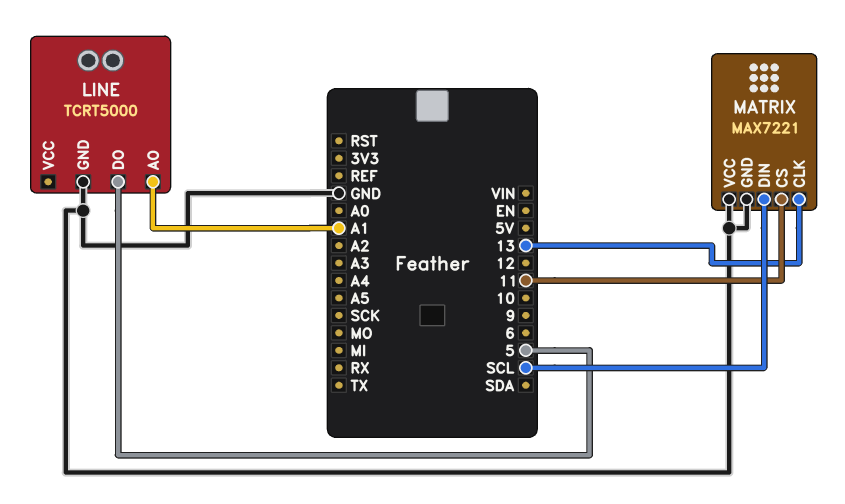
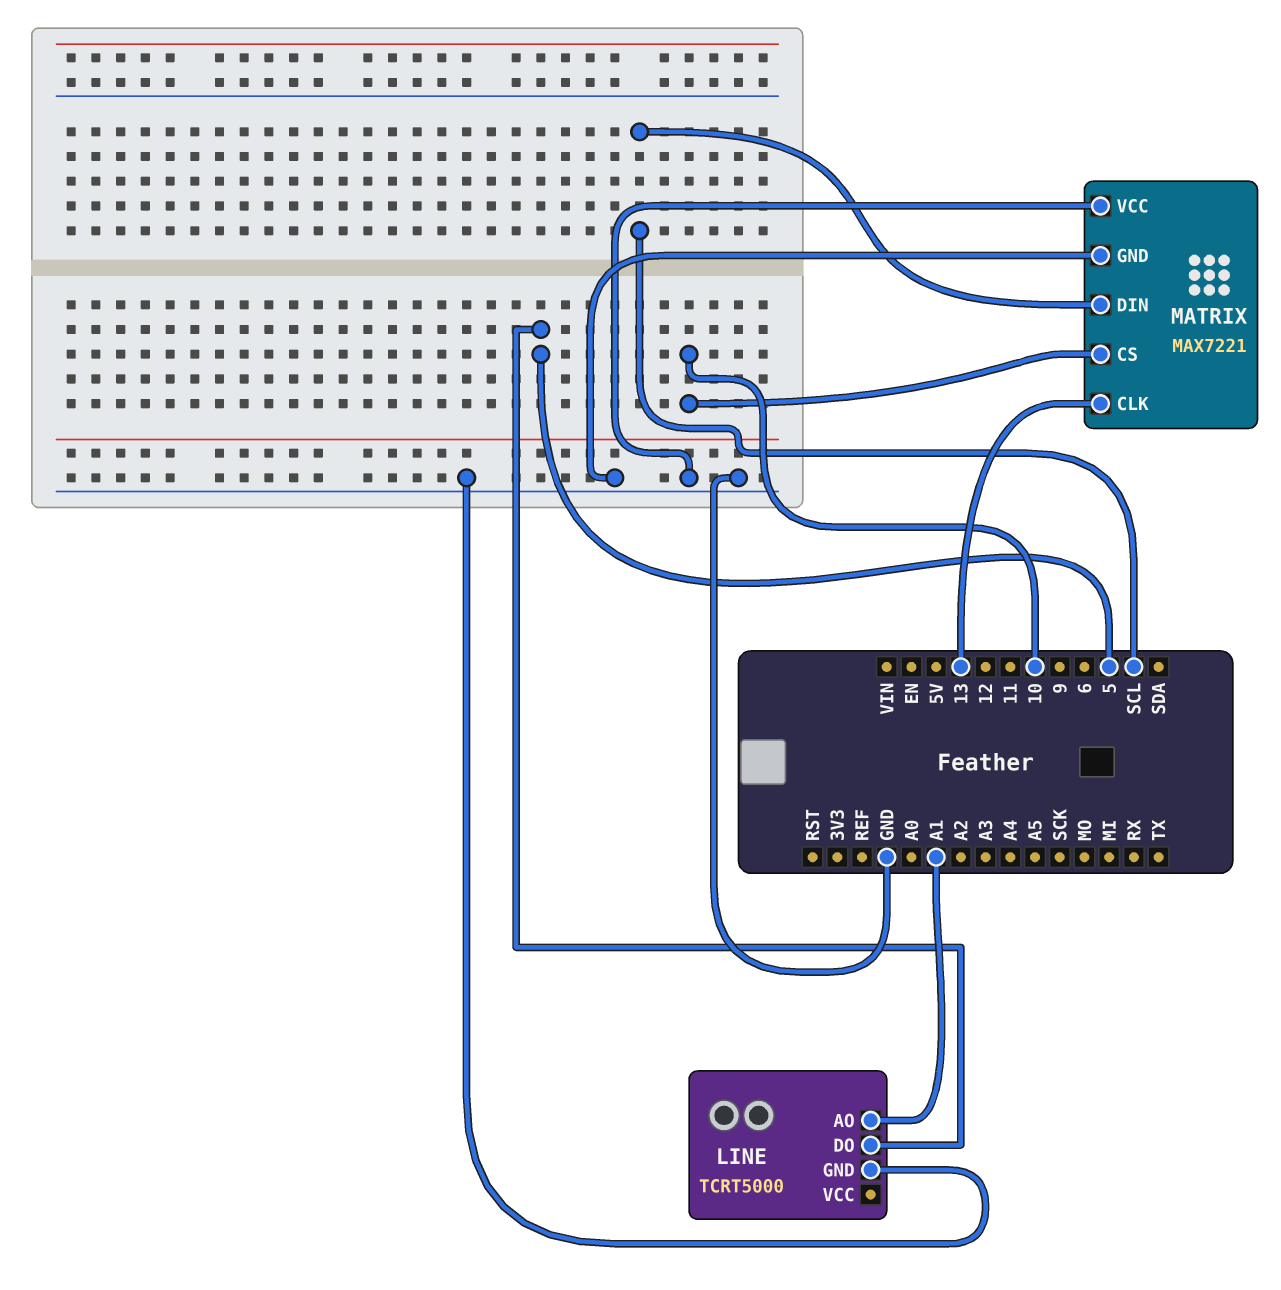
MATRIX pin CS: 11 -> 10

